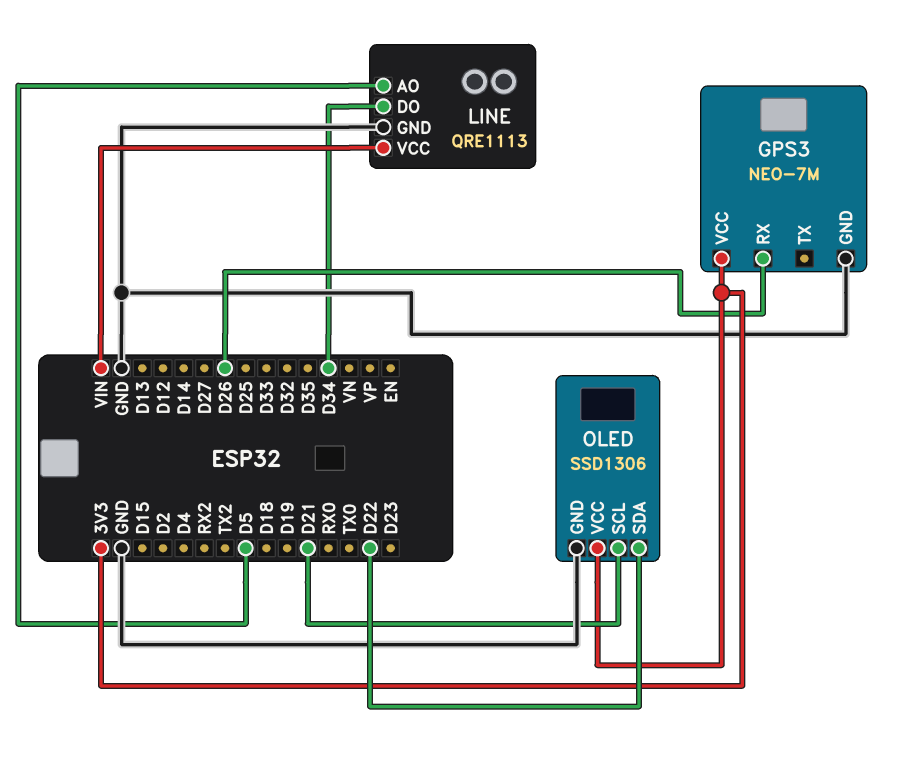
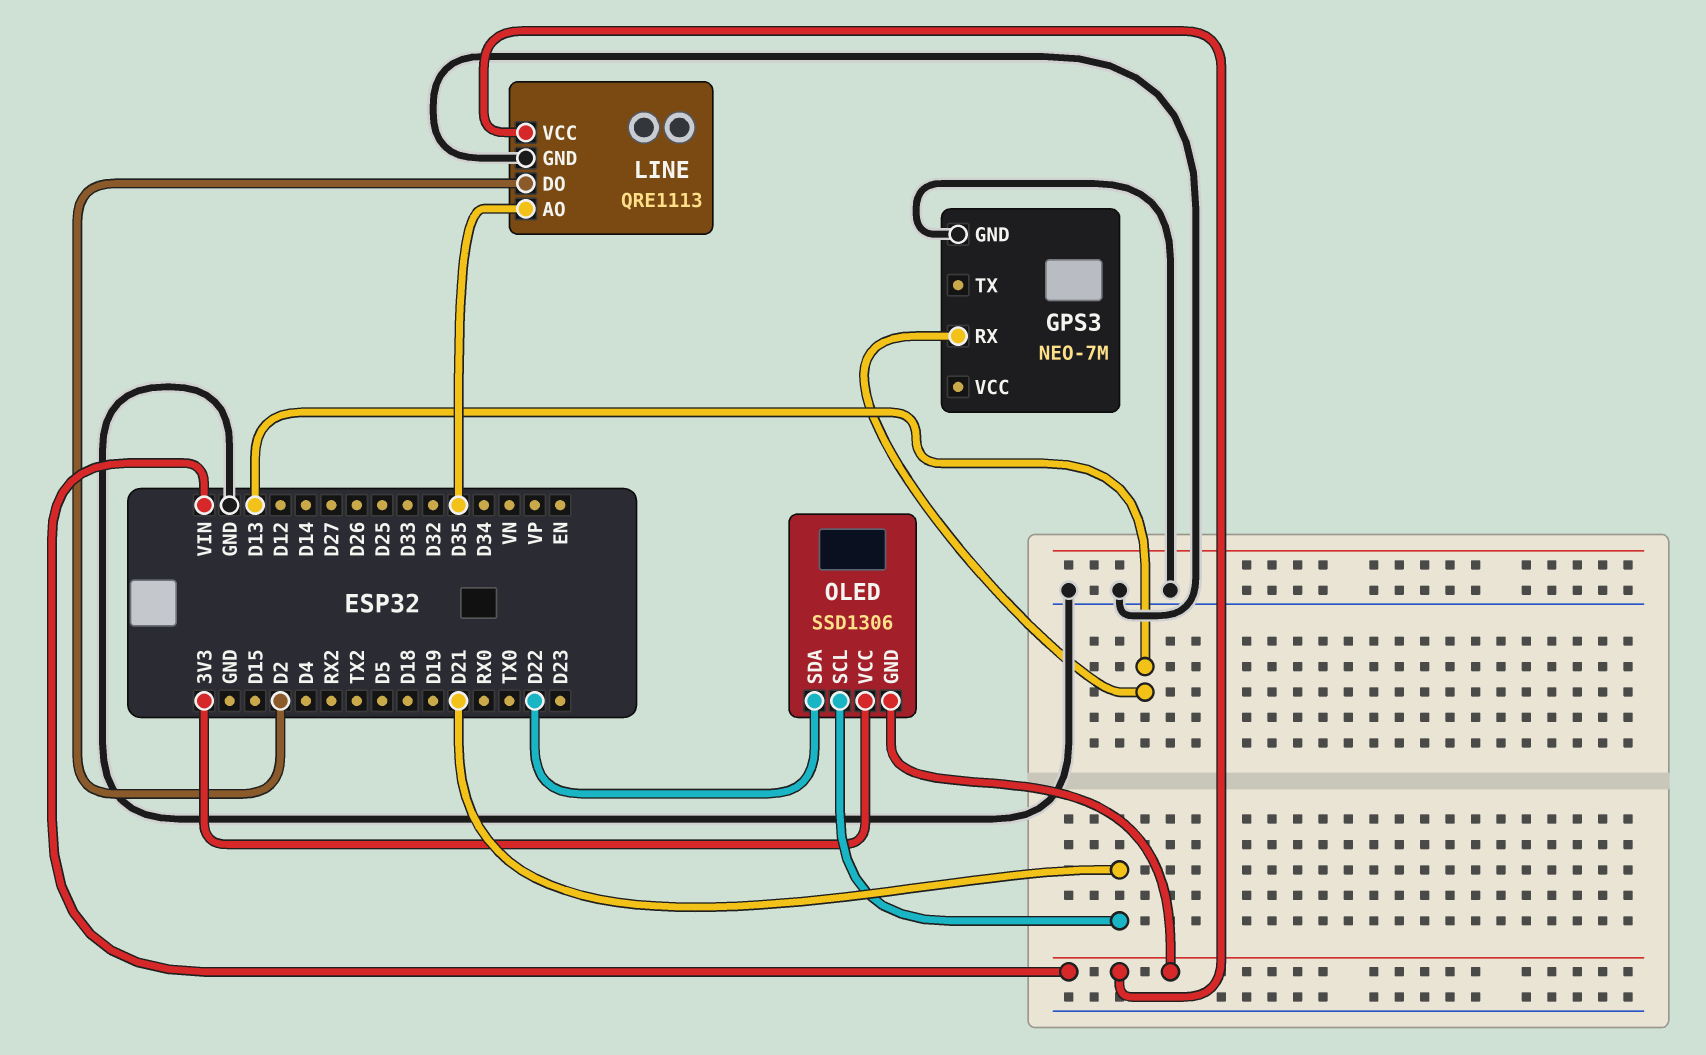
GPS3 pin RX: D26 -> D13
GPS3 pin VCC: 3V3 -> none
LINE pin AO: D5 -> D35
LINE pin DO: D34 -> D2
OLED pin GND: GND -> VIN

